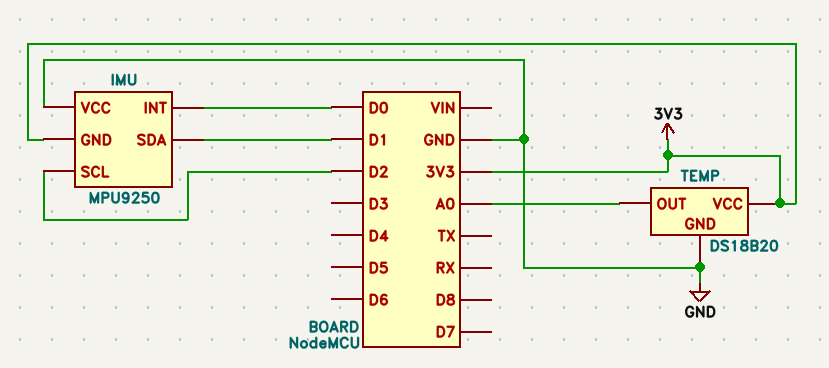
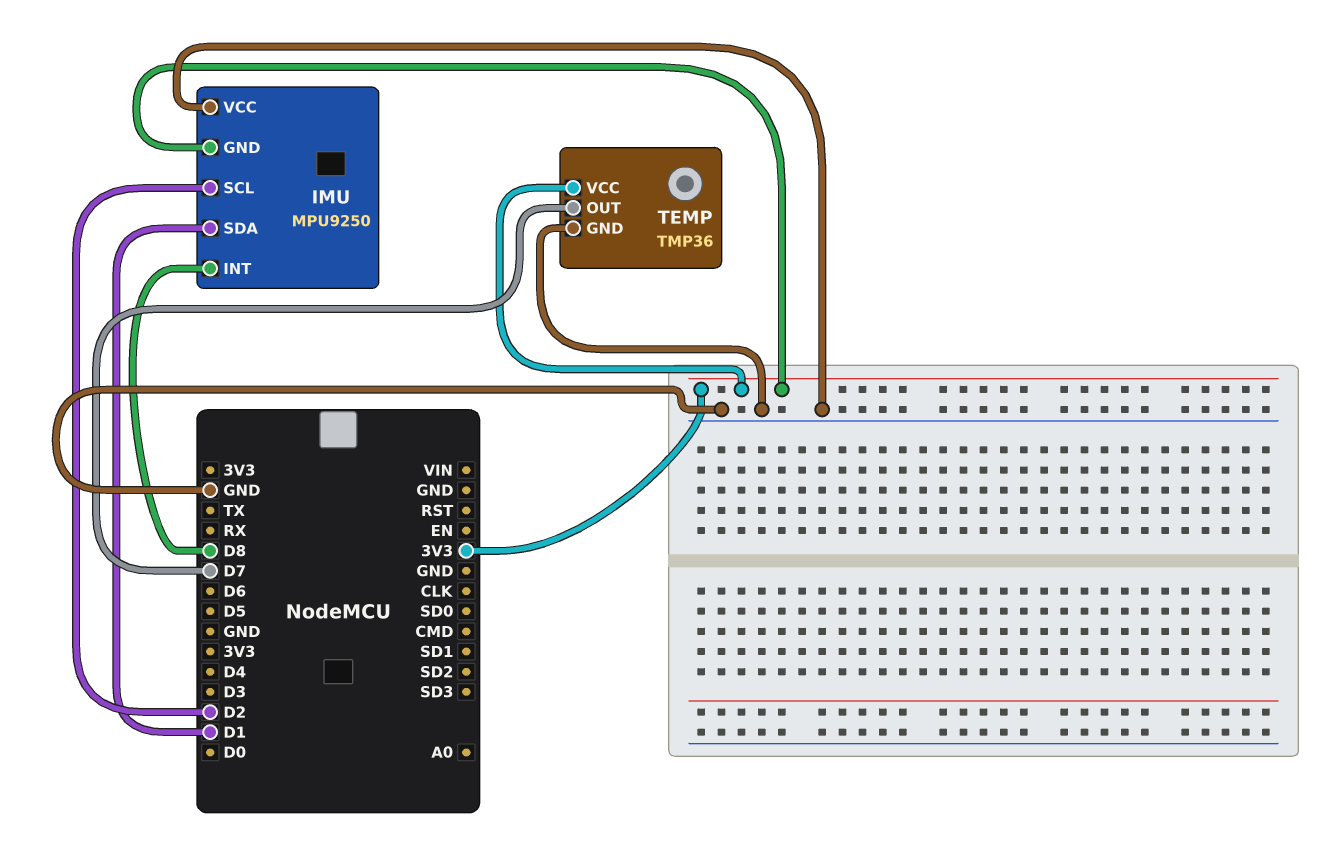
IMU pin INT: D0 -> D8
TEMP: DS18B20 -> TMP36
TEMP pin OUT: A0 -> D7

